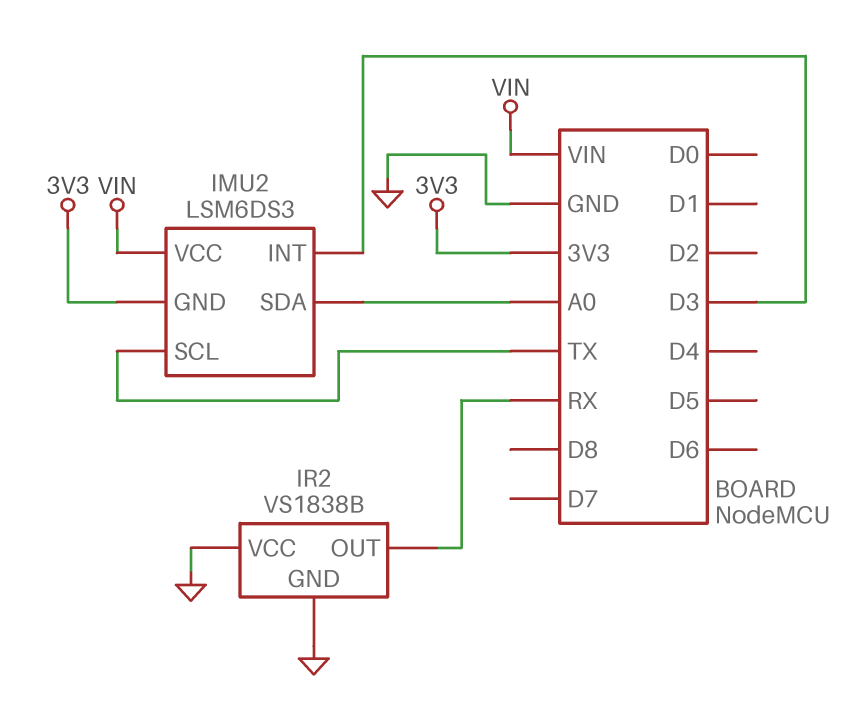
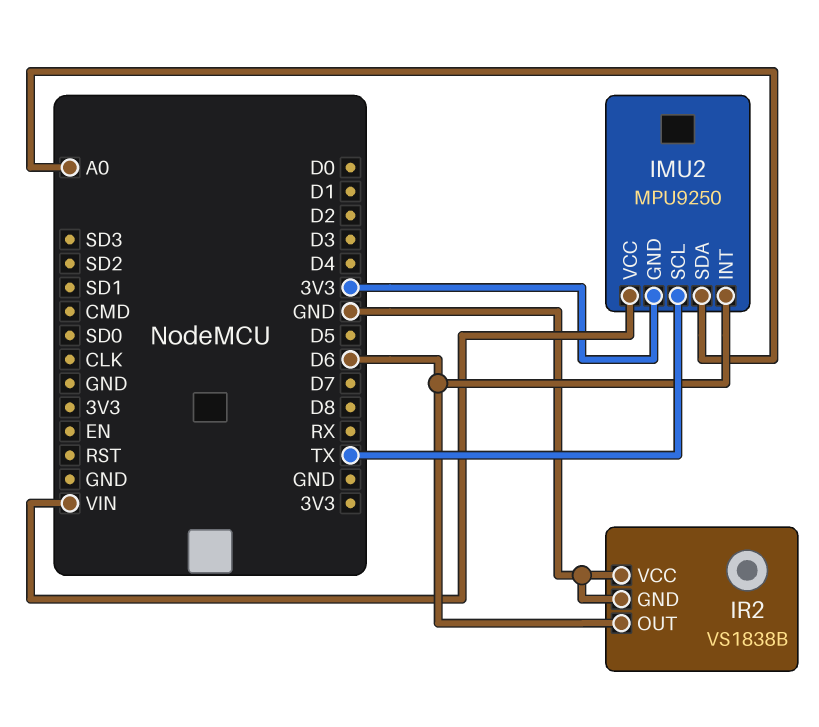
IMU2: LSM6DS3 -> MPU9250
IMU2 pin INT: D3 -> D6
IR2 pin OUT: RX -> D6

